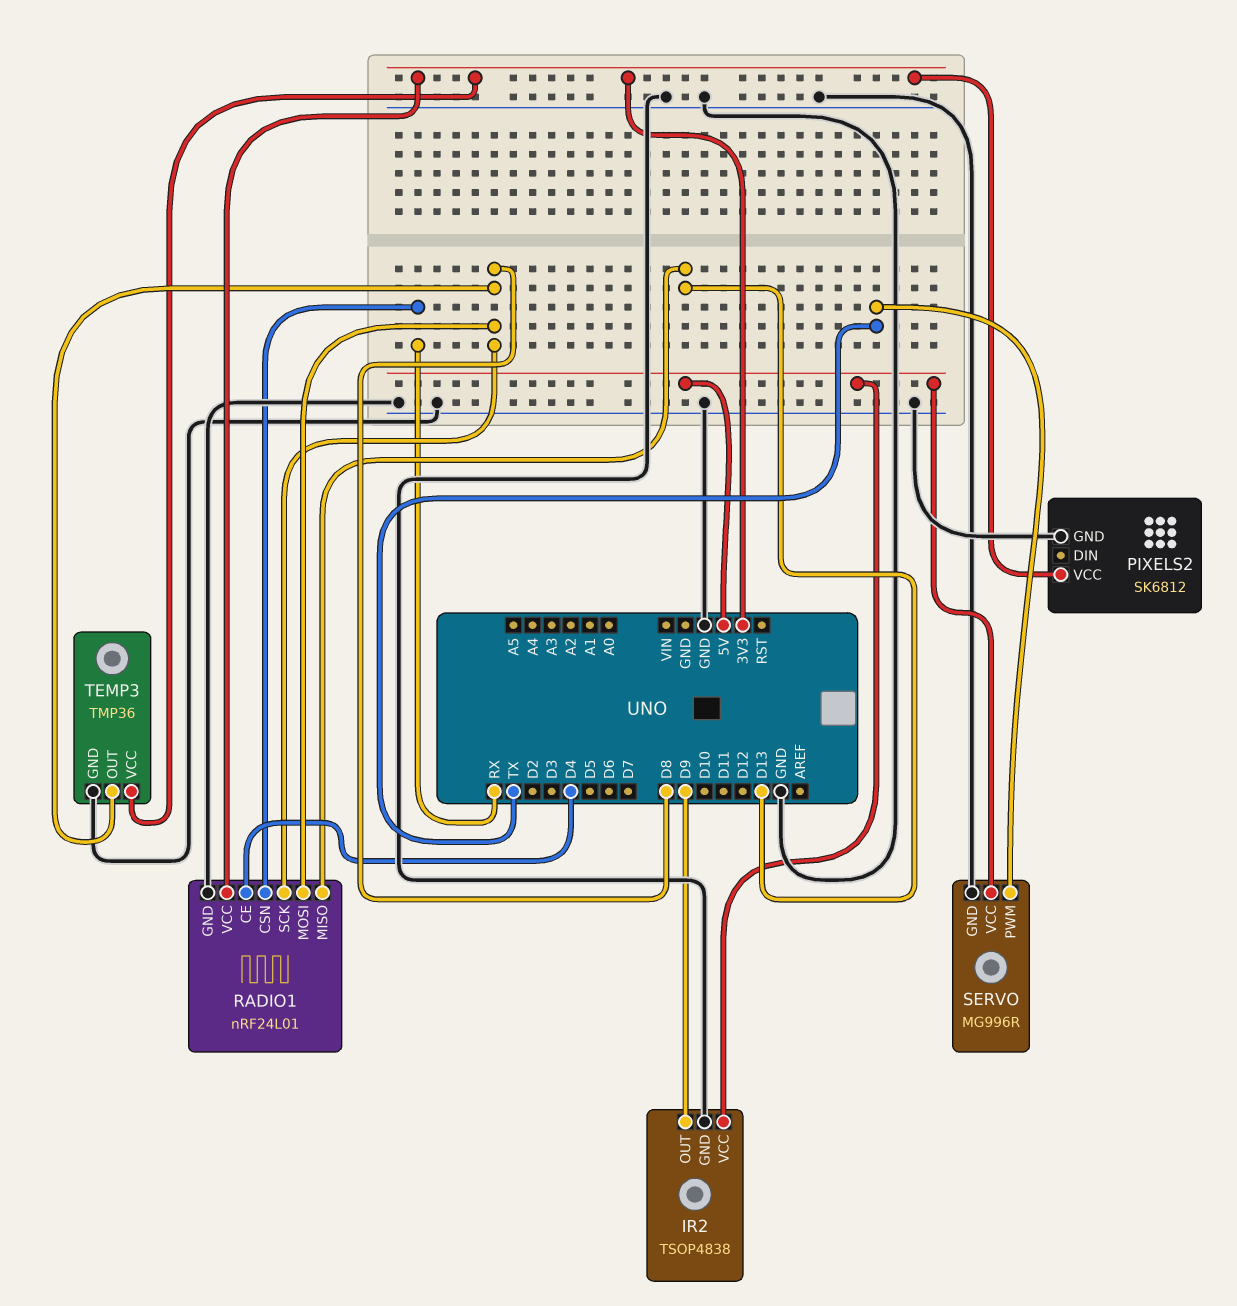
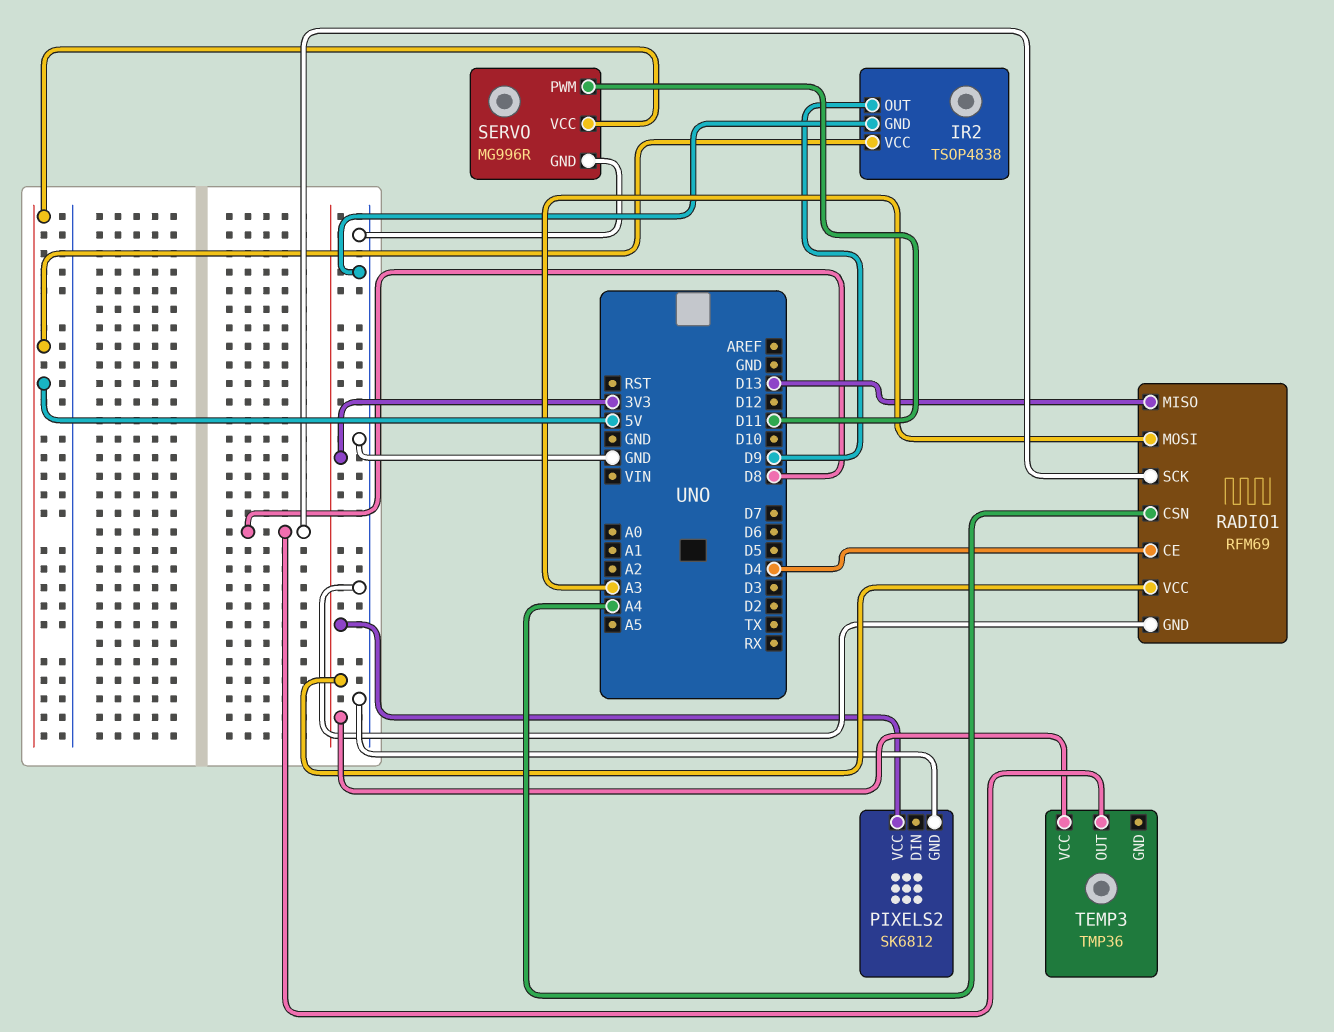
RADIO1: nRF24L01 -> RFM69
RADIO1 pin CSN: RX -> A4
RADIO1 pin MOSI: D8 -> A3
SERVO pin PWM: TX -> D11
TEMP3 pin GND: GND -> none

